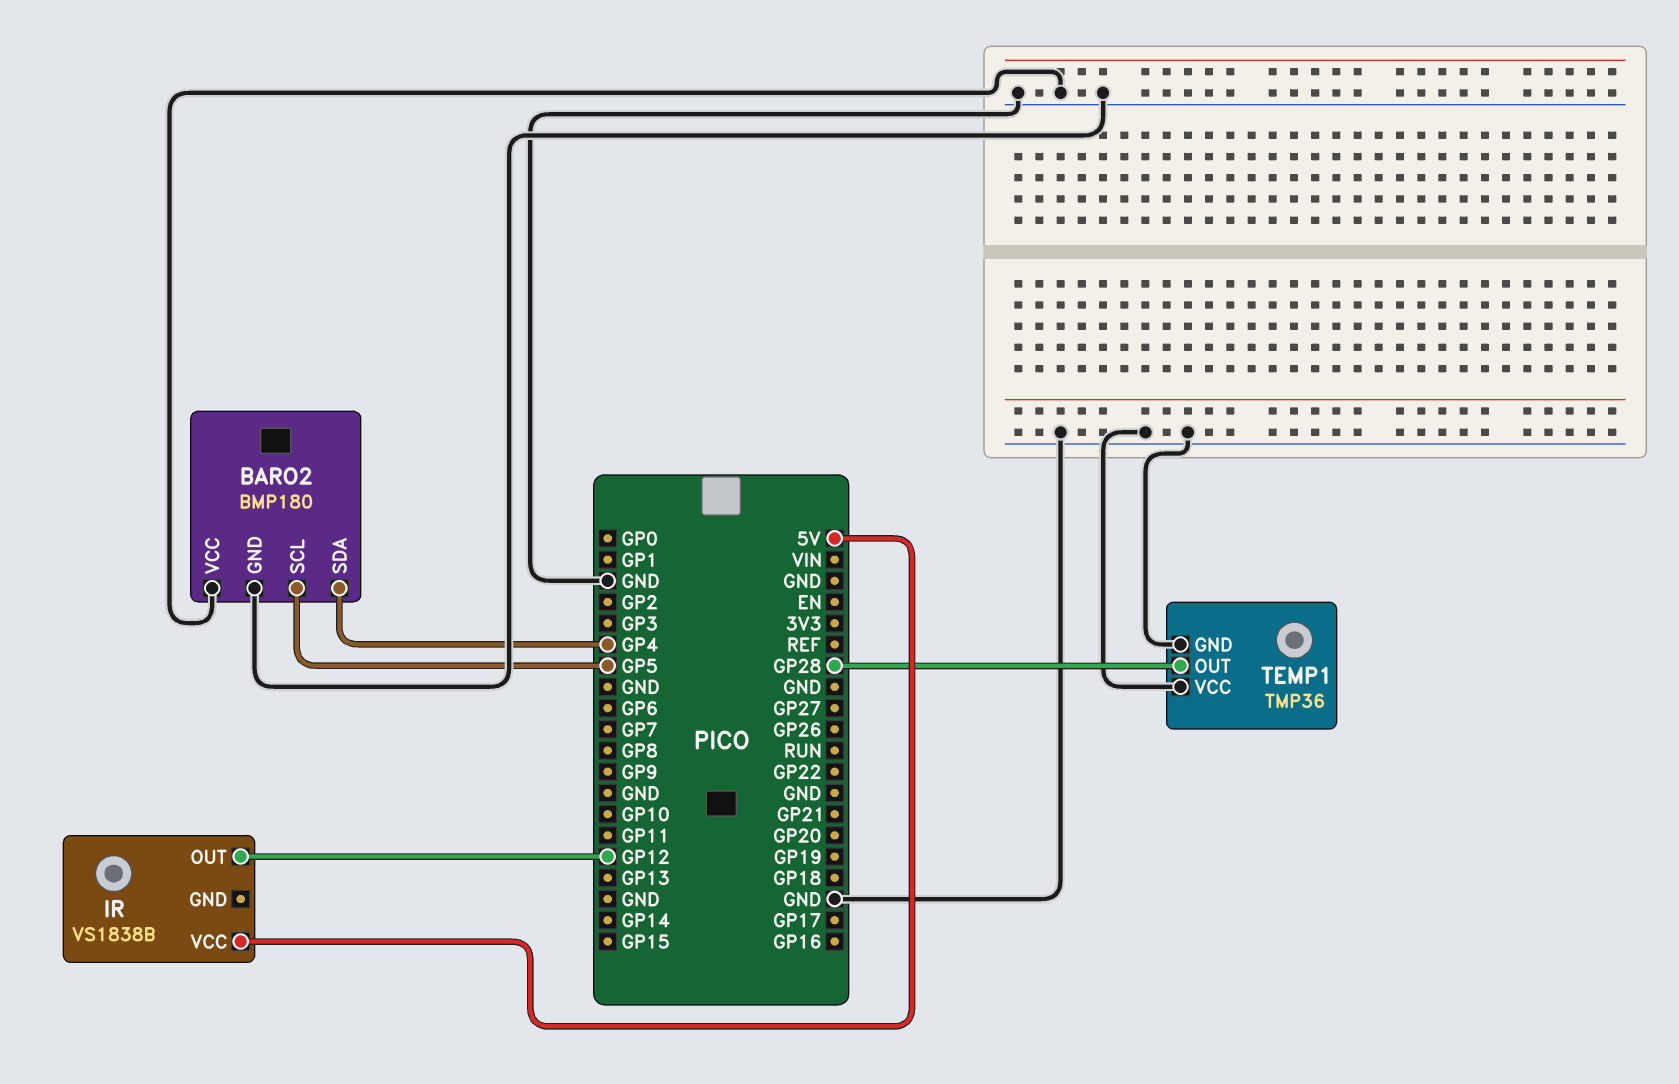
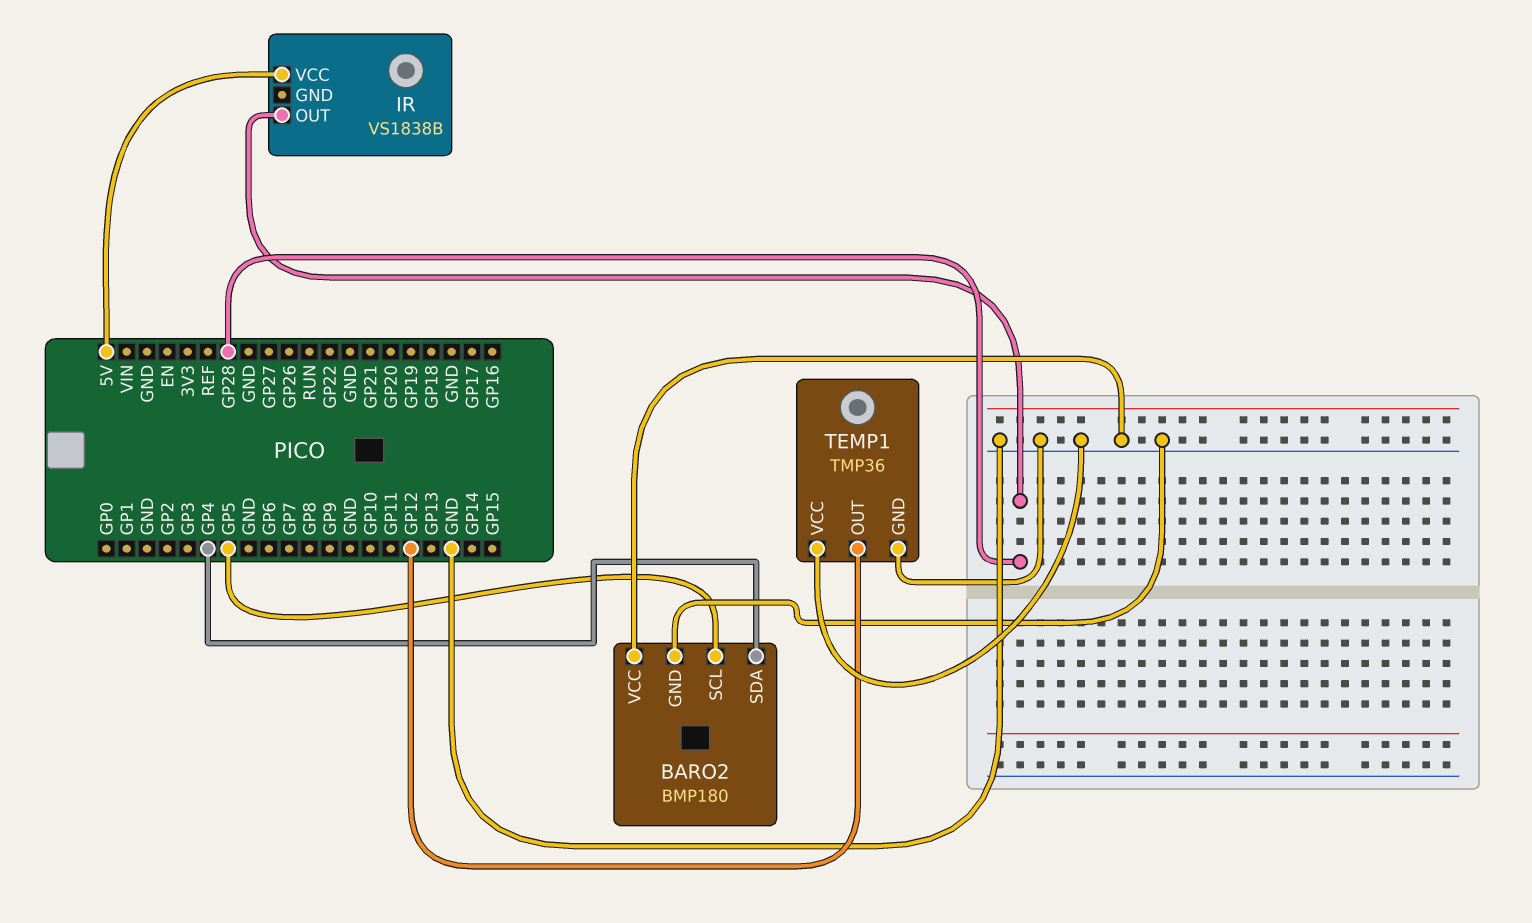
IR pin OUT: GP12 -> GP28
TEMP1 pin OUT: GP28 -> GP12

